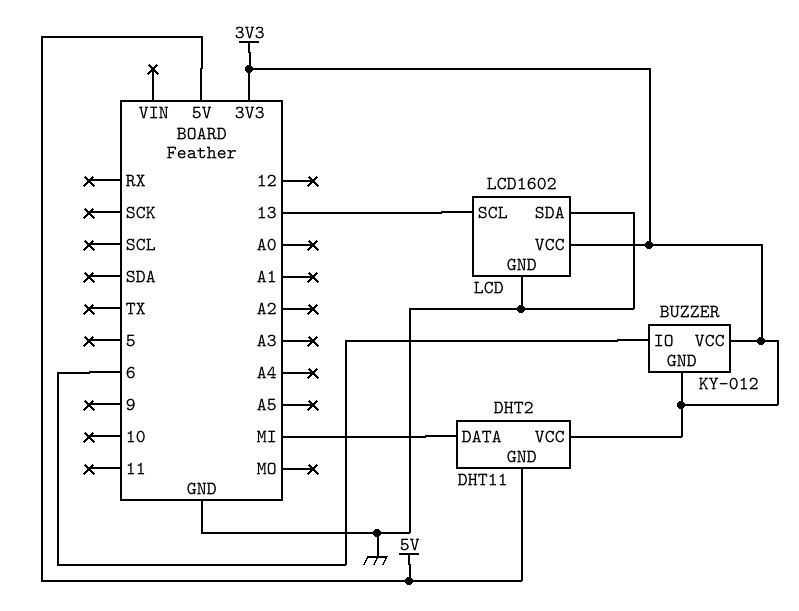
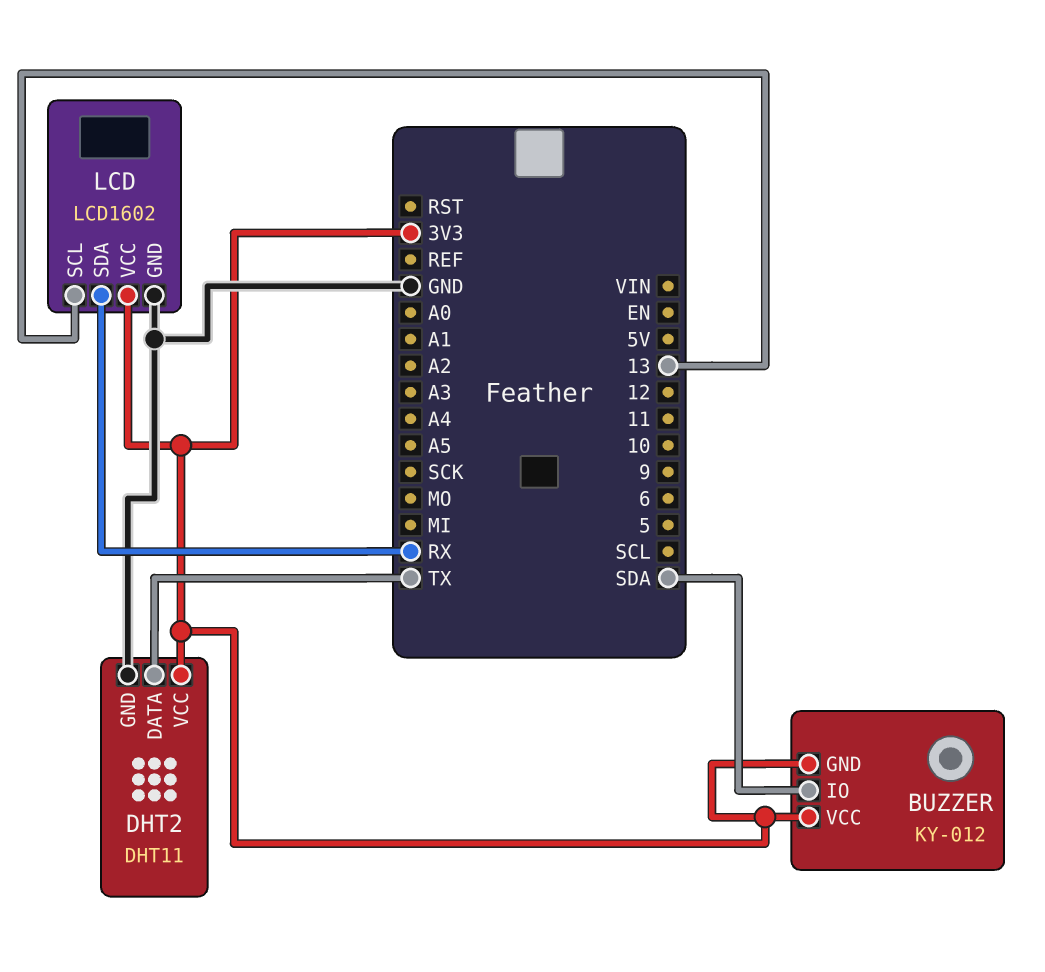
BUZZER pin IO: 6 -> SDA
DHT2 pin DATA: MI -> TX
DHT2 pin GND: 5V -> GND
LCD pin SDA: GND -> RX

